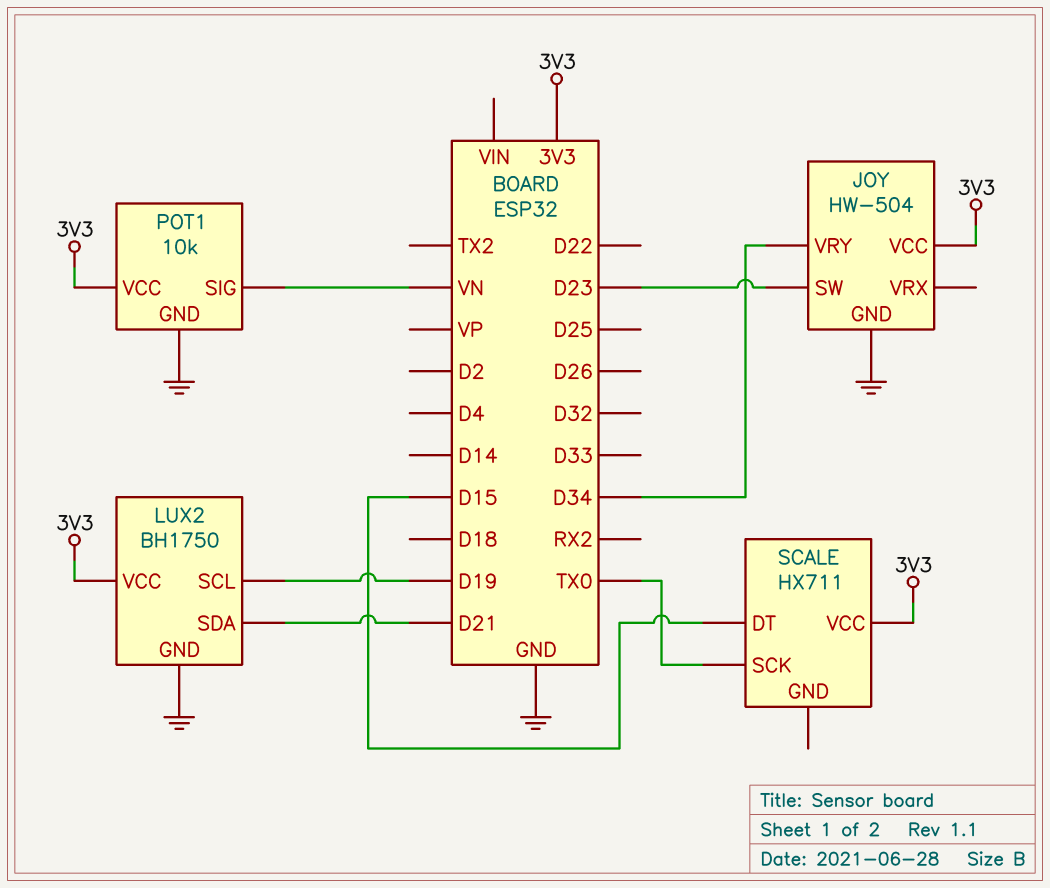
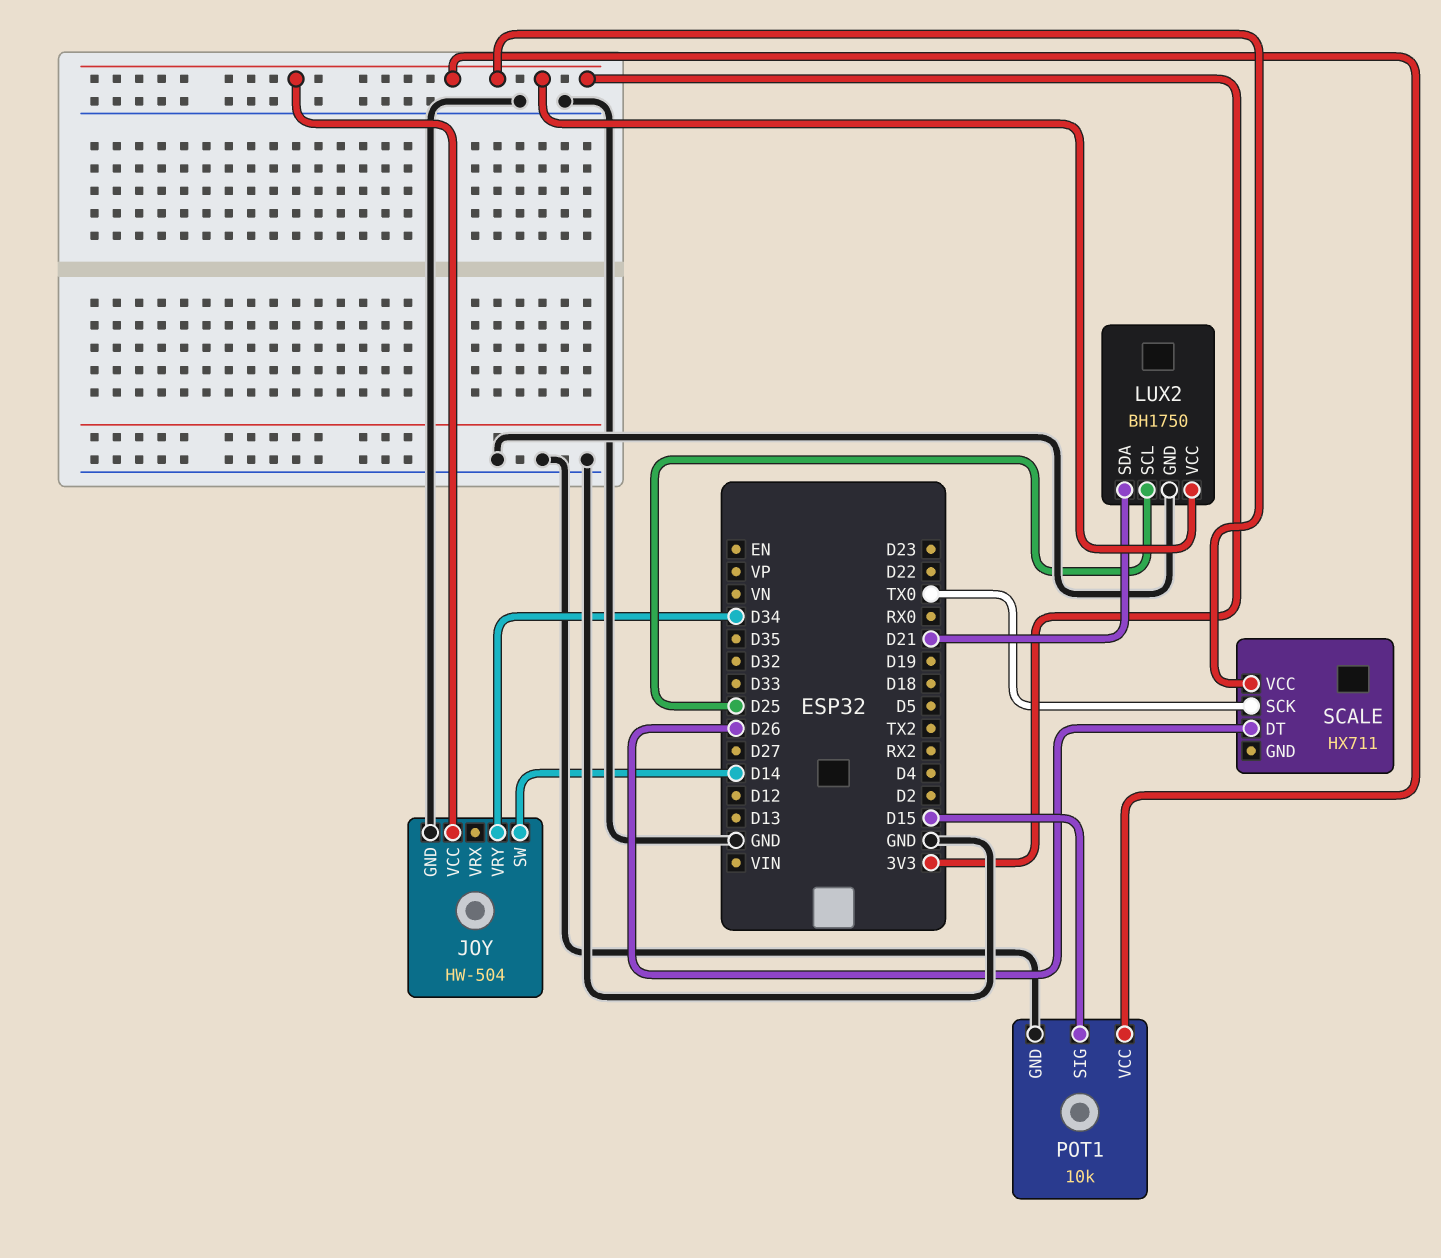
JOY pin SW: D23 -> D14
LUX2 pin SCL: D19 -> D25
POT1 pin SIG: VN -> D15
SCALE pin DT: D15 -> D26

